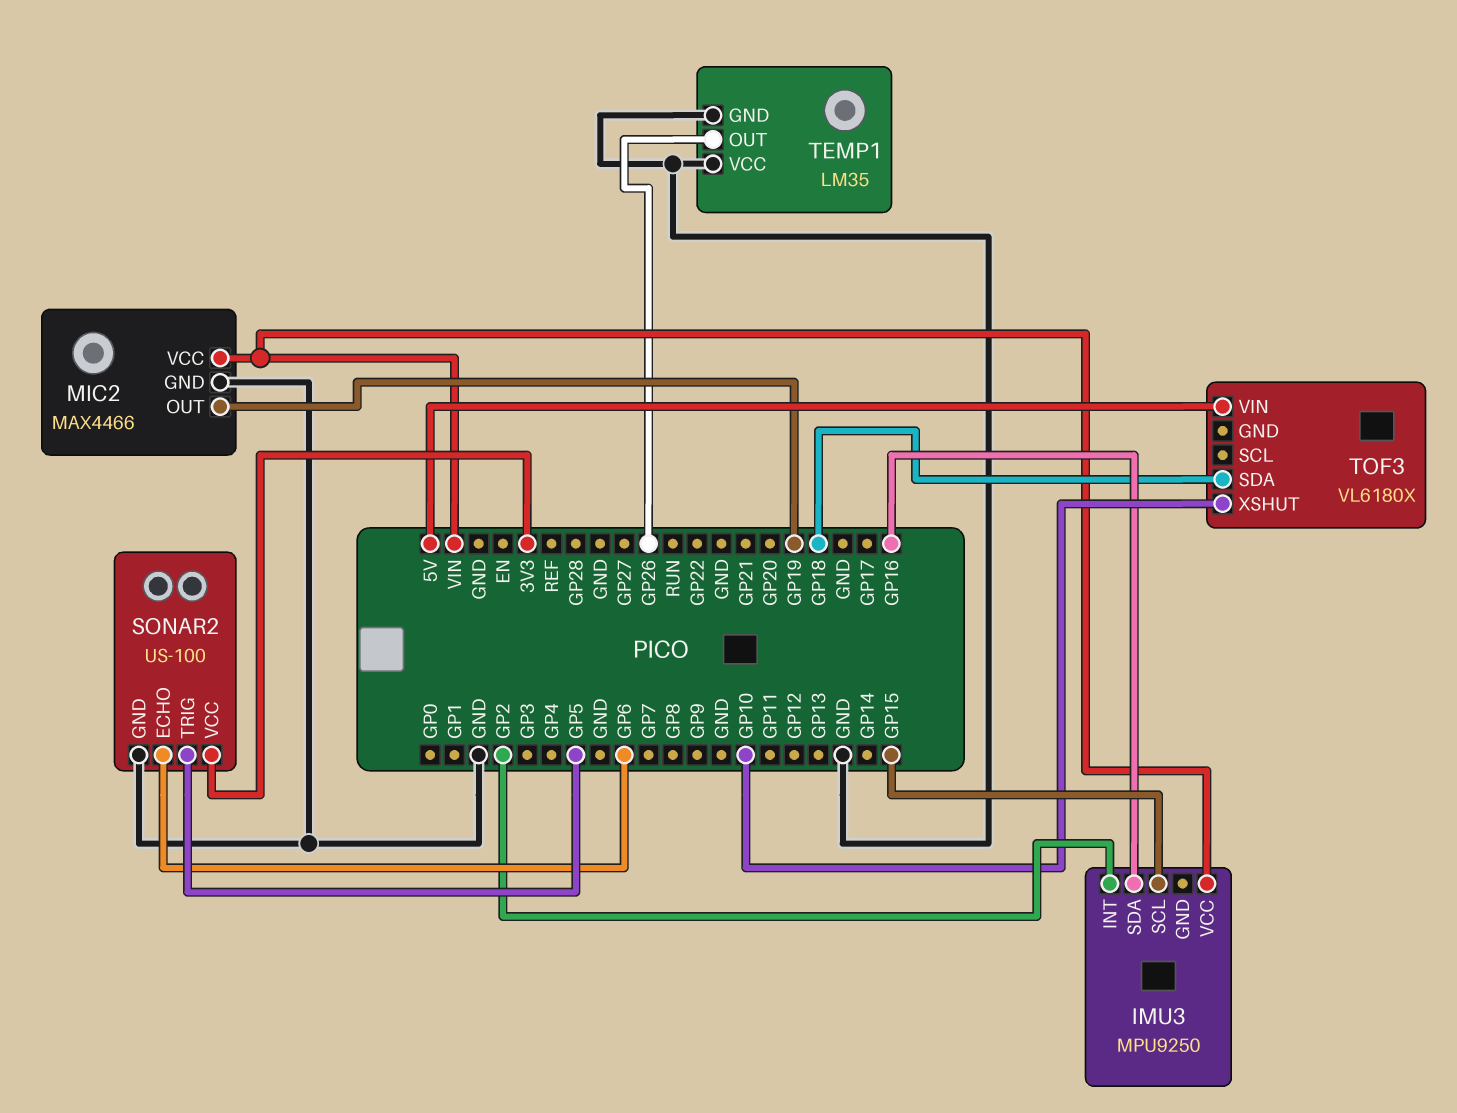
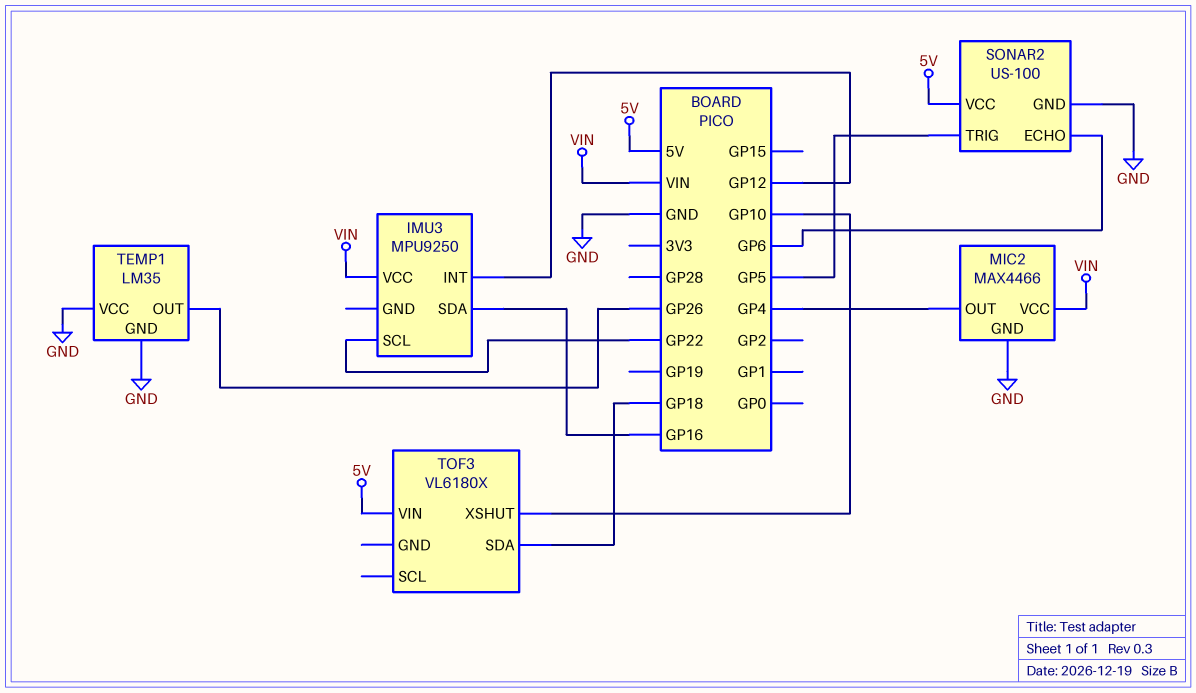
IMU3 pin INT: GP2 -> GP12
IMU3 pin SCL: GP15 -> GP22
MIC2 pin OUT: GP19 -> GP4
SONAR2 pin VCC: 3V3 -> 5V

